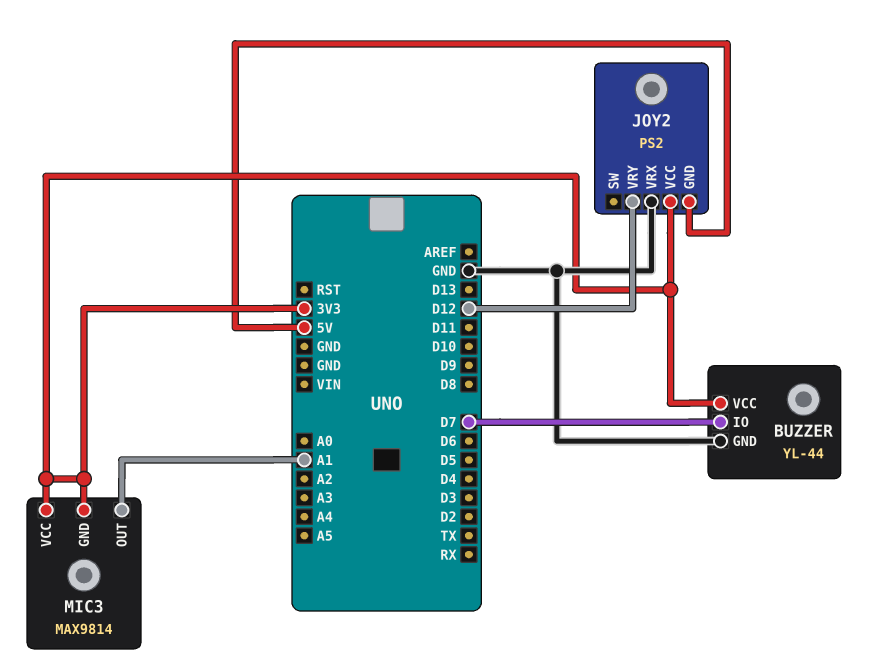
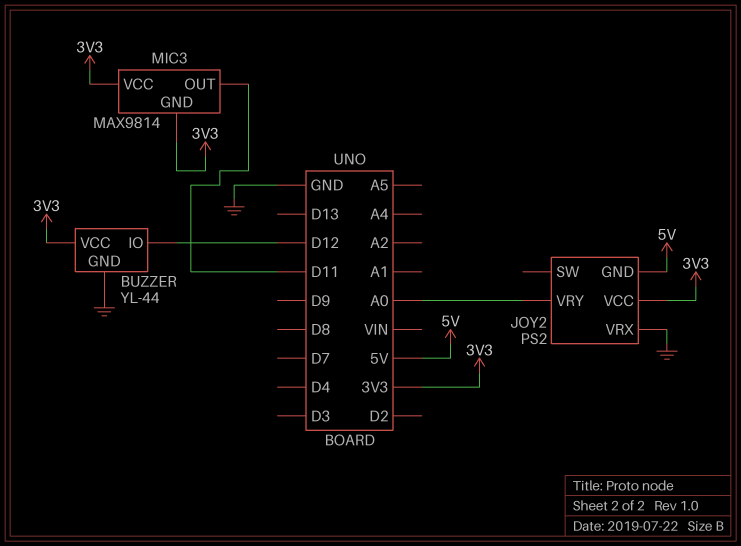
BUZZER pin IO: D7 -> D12
JOY2 pin VRY: D12 -> A0
MIC3 pin OUT: A1 -> D11

